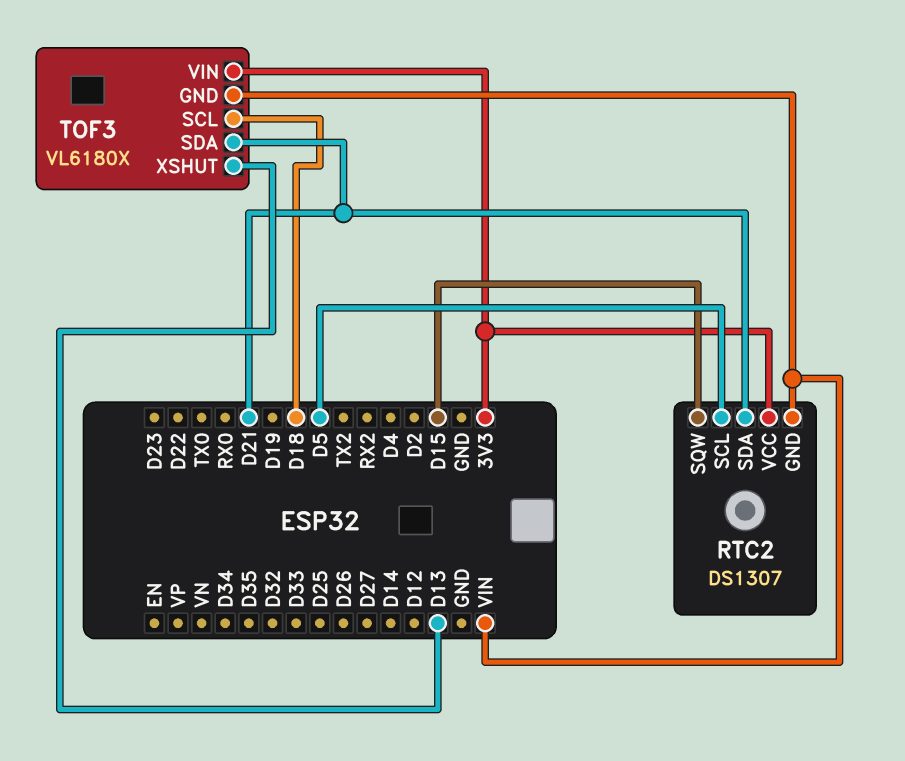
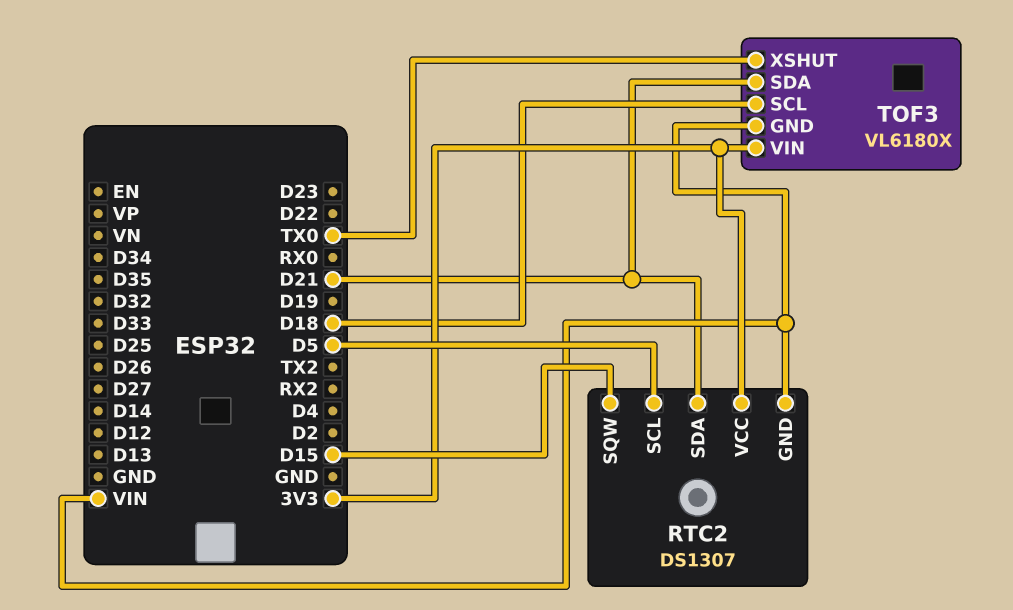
TOF3 pin XSHUT: D13 -> TX0

